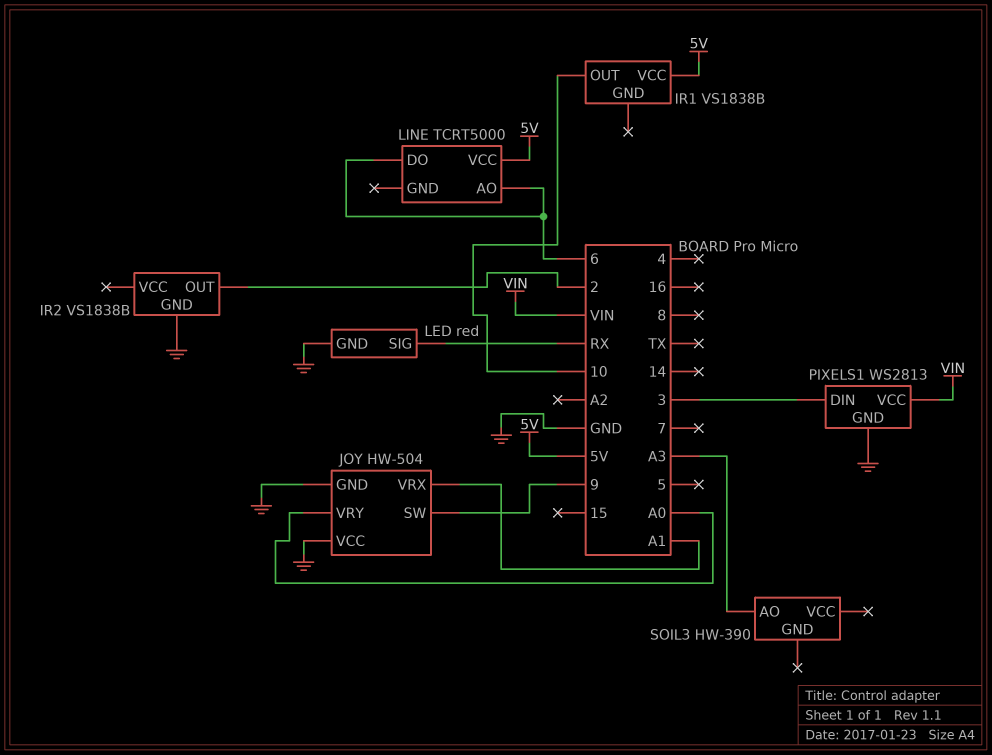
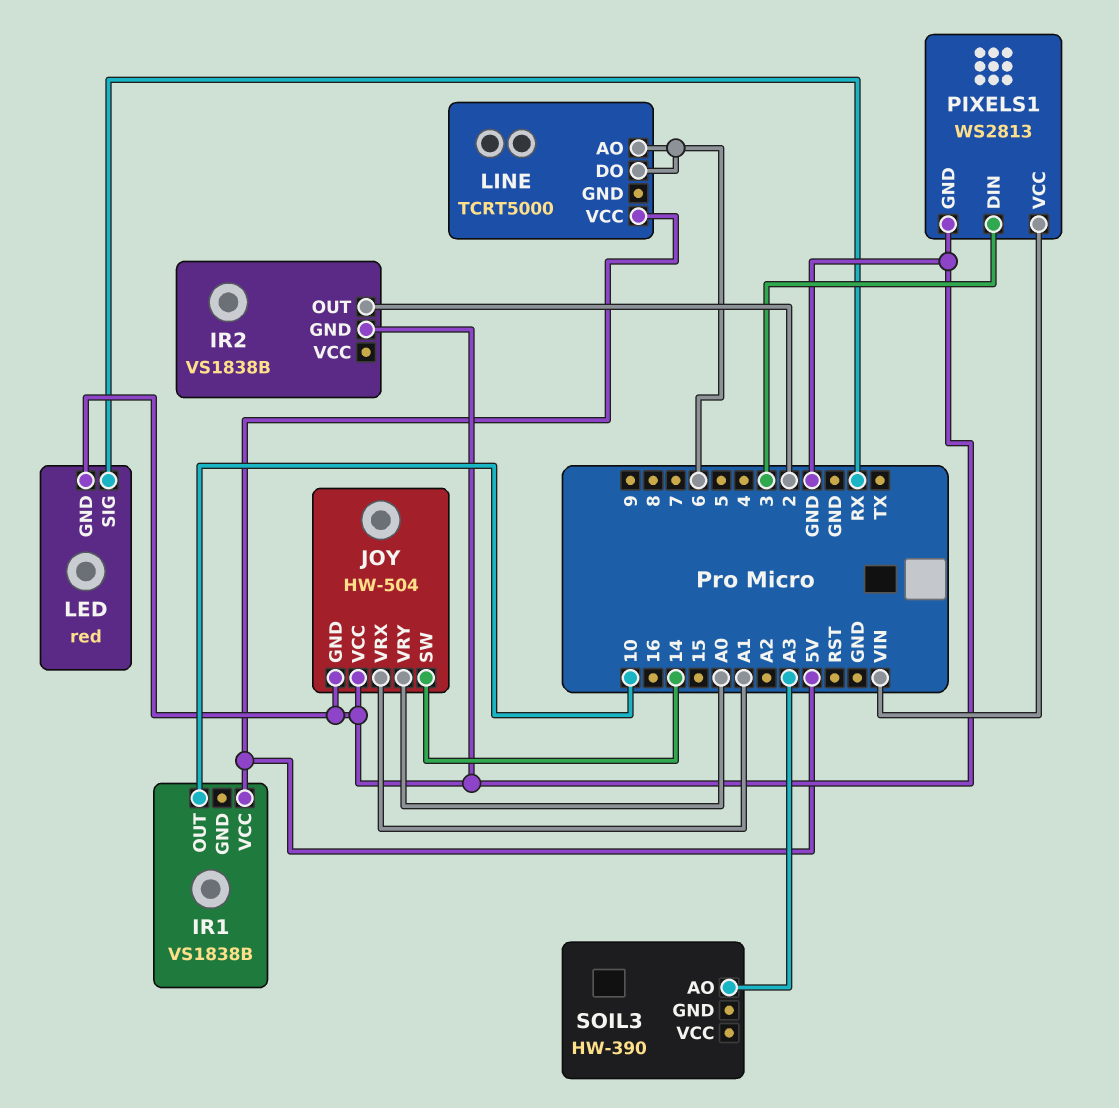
JOY pin SW: 9 -> 14

